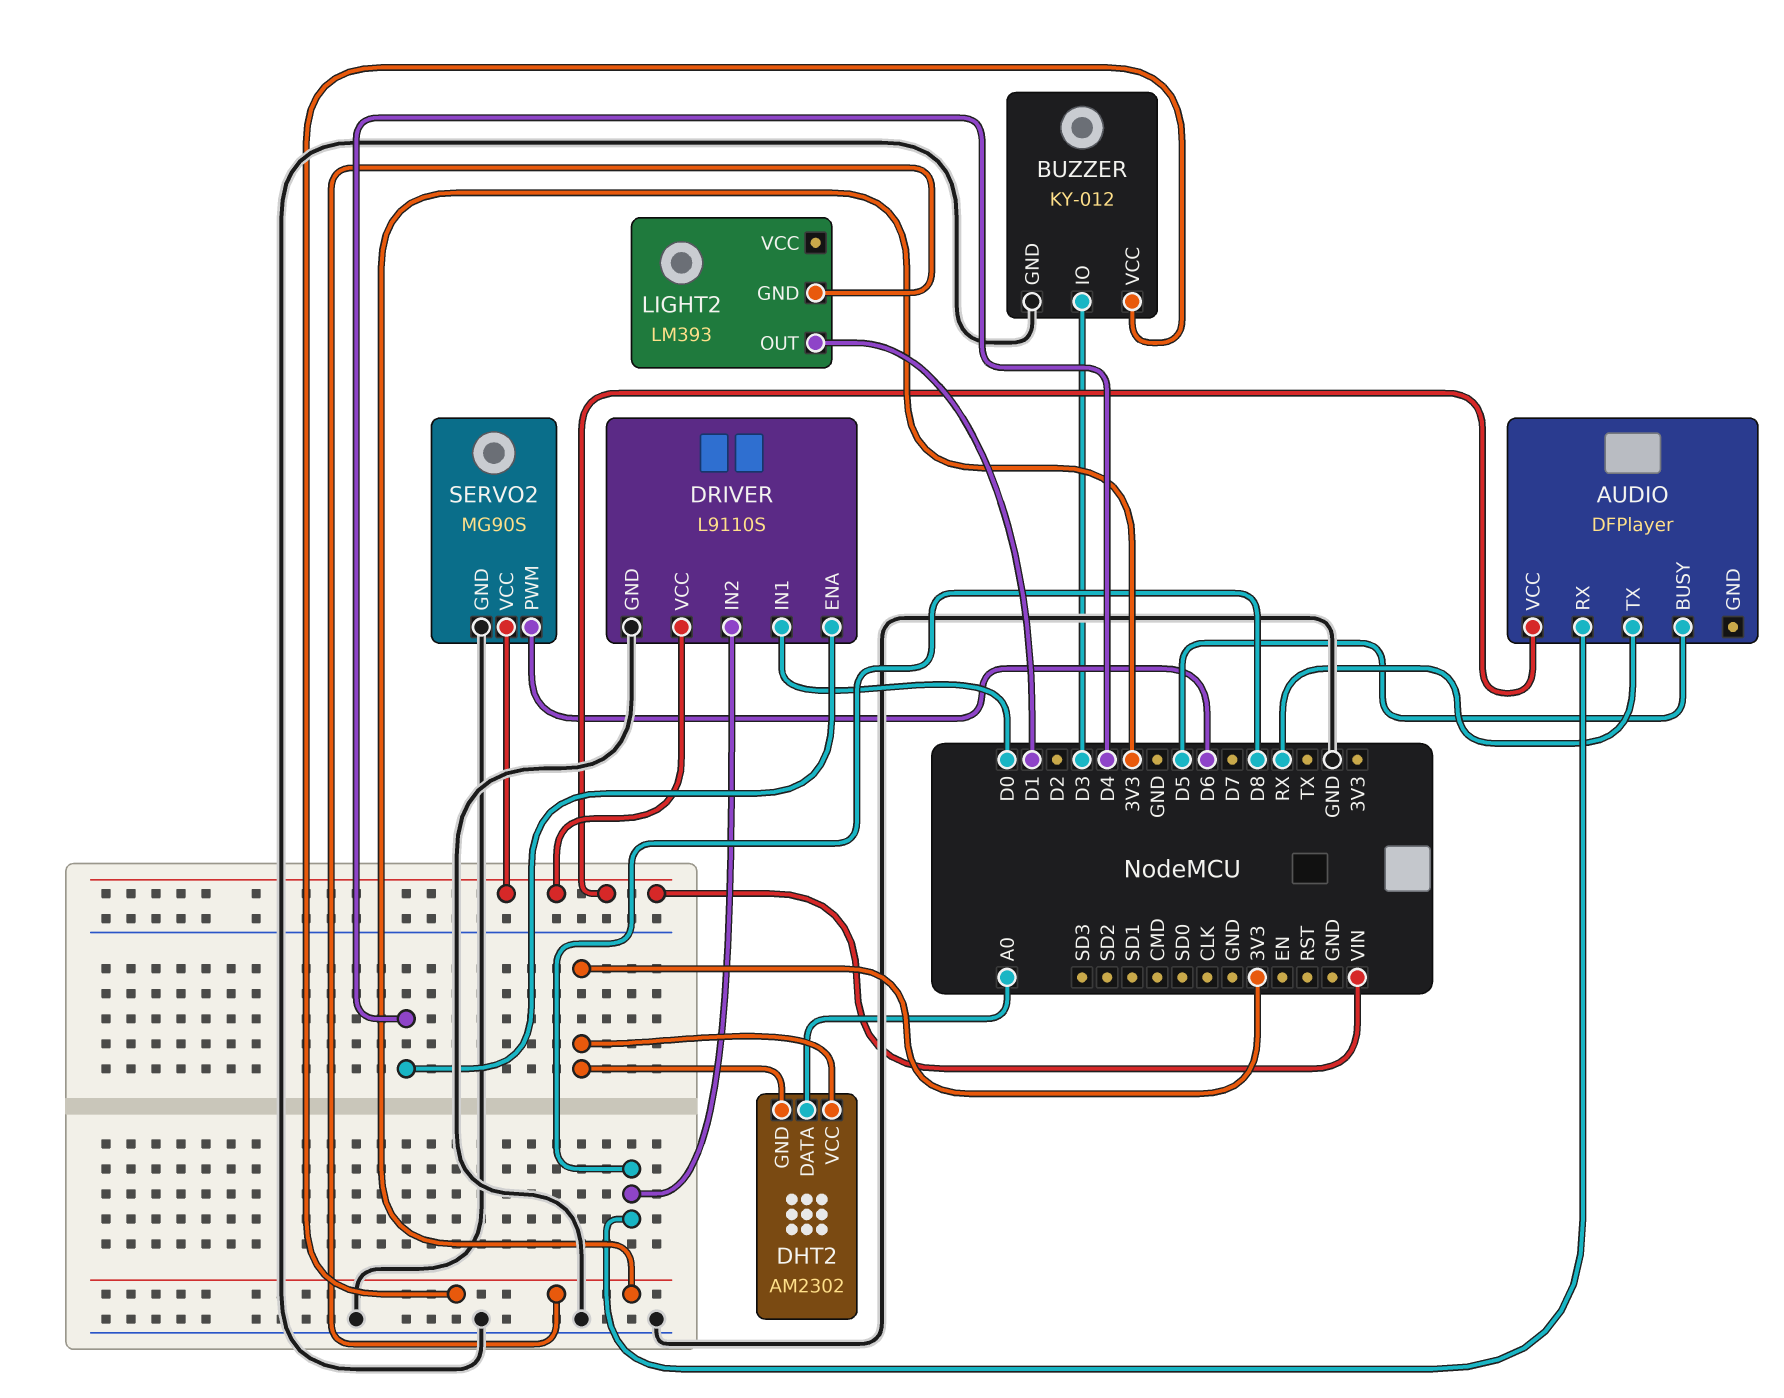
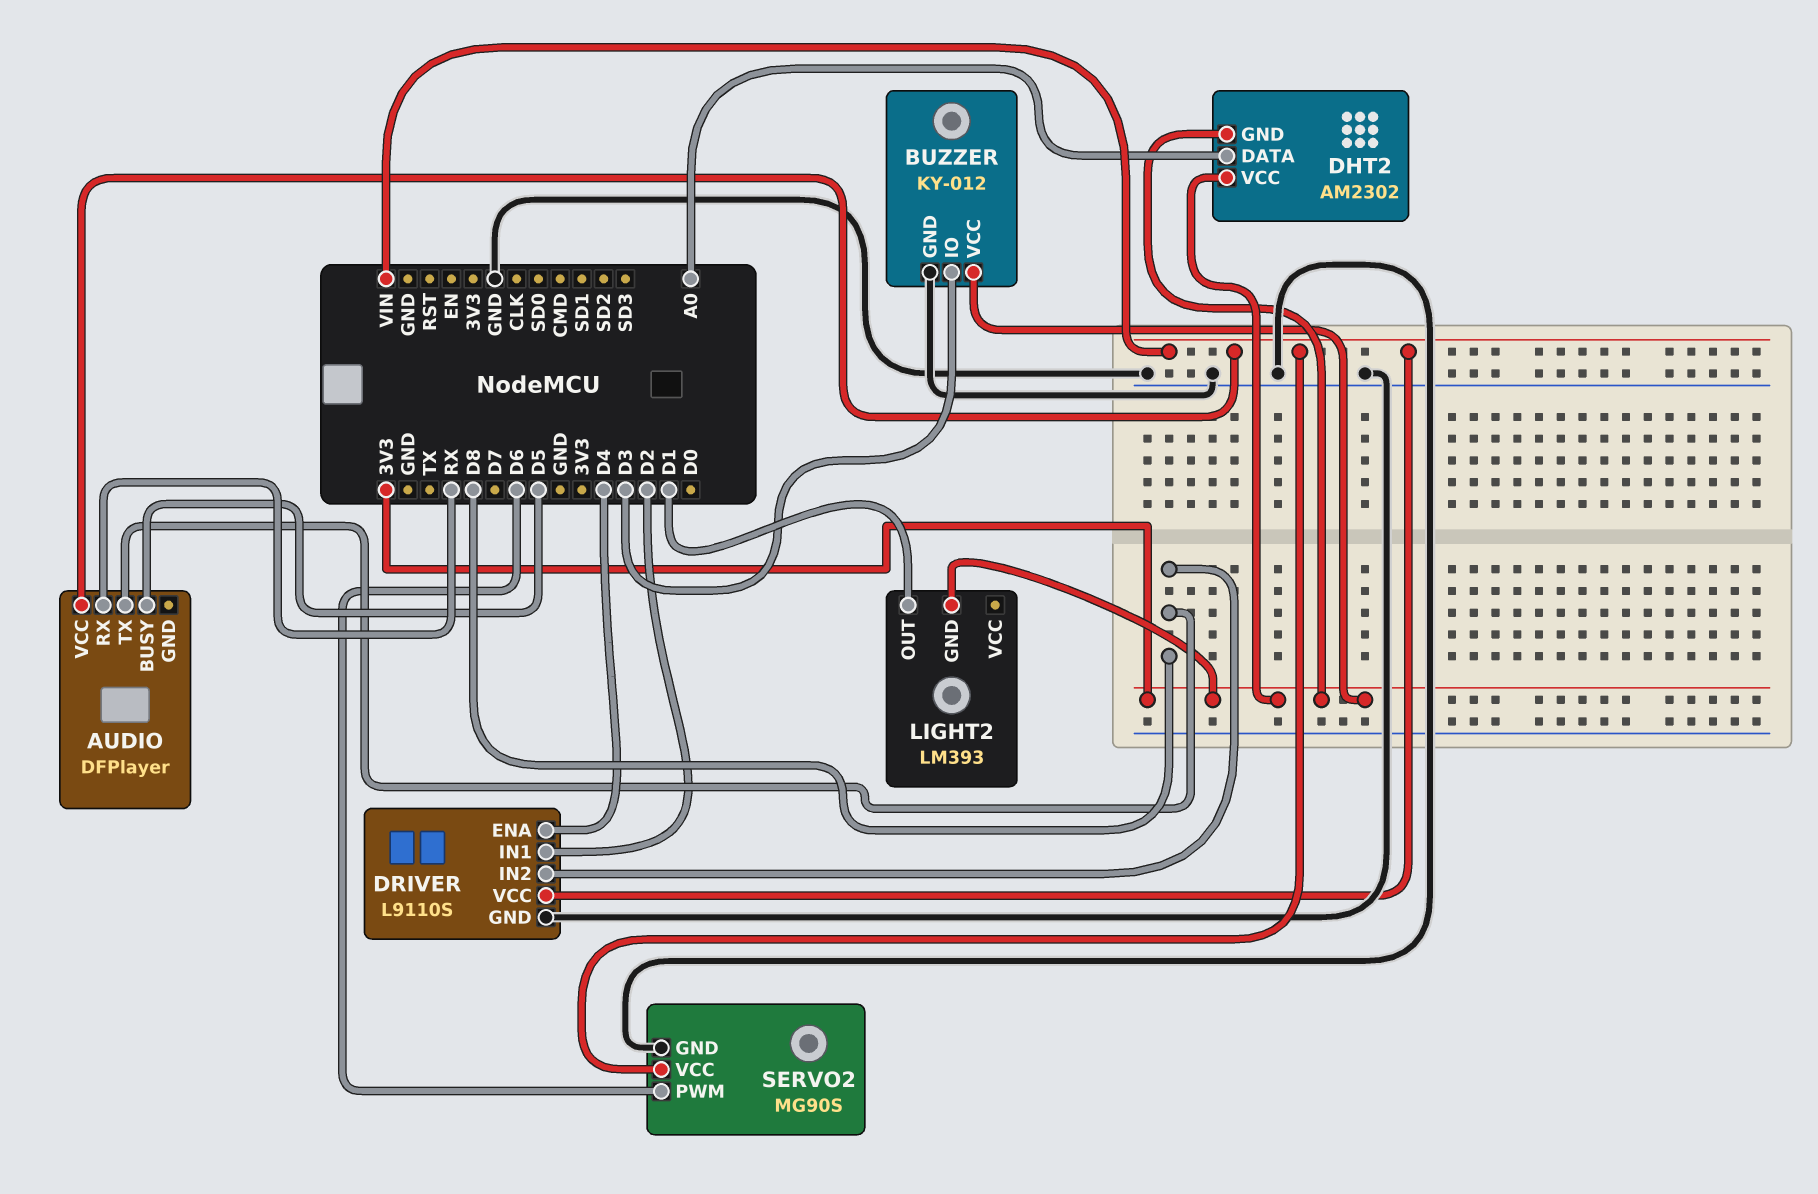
AUDIO pin RX: D8 -> RX
AUDIO pin TX: RX -> D8
DRIVER pin IN1: D0 -> D2

